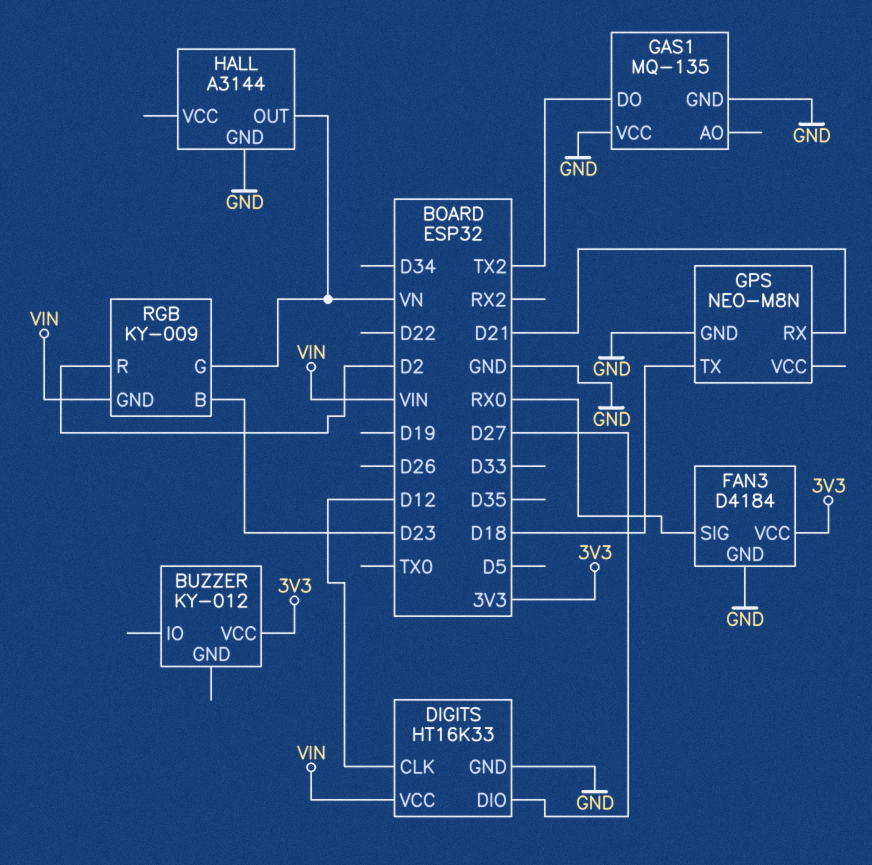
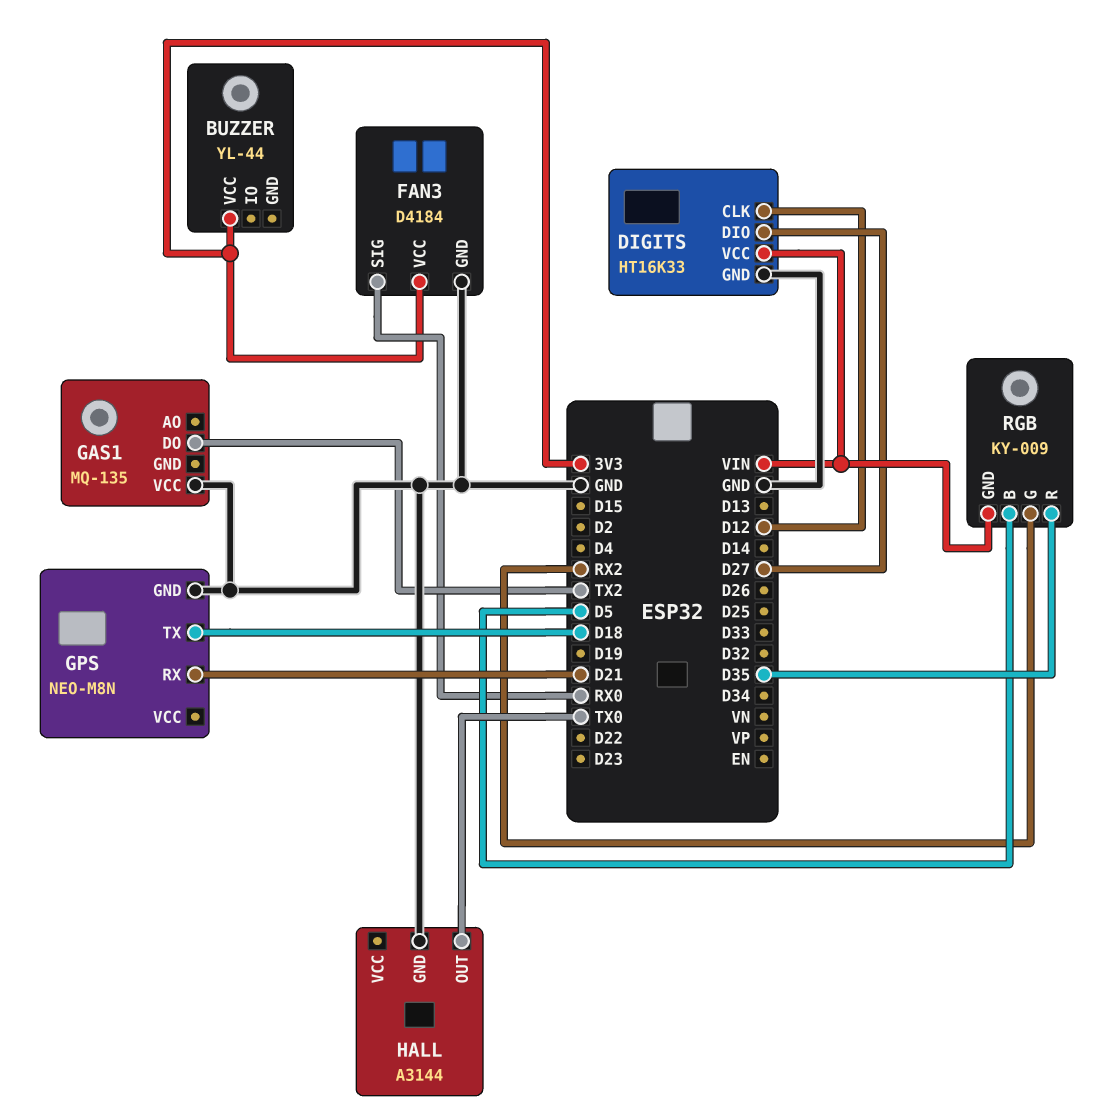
BUZZER: KY-012 -> YL-44
GAS1 pin GND: GND -> none
HALL pin OUT: VN -> TX0
RGB pin B: D23 -> D5
RGB pin G: VN -> RX2
RGB pin R: D2 -> D35

